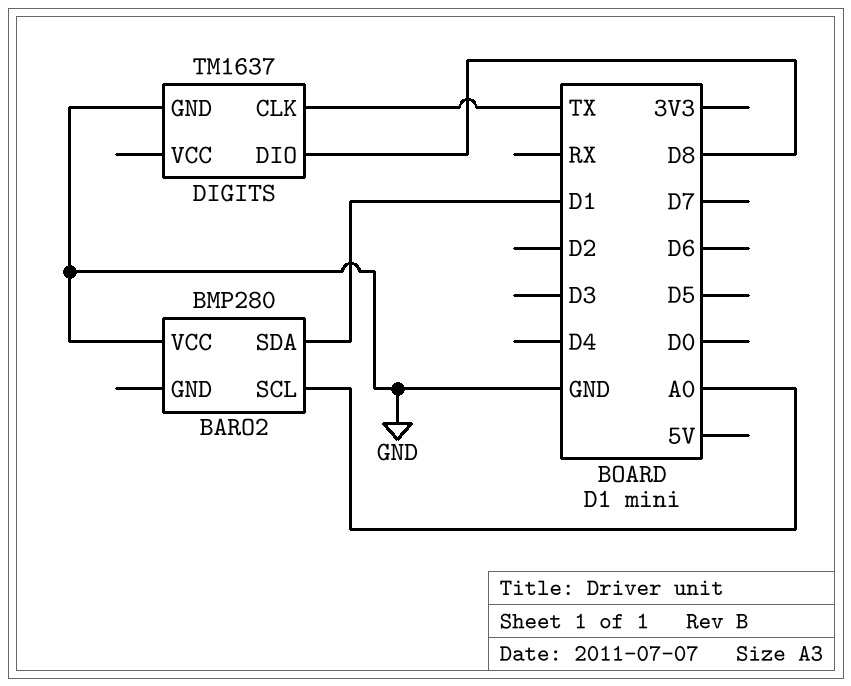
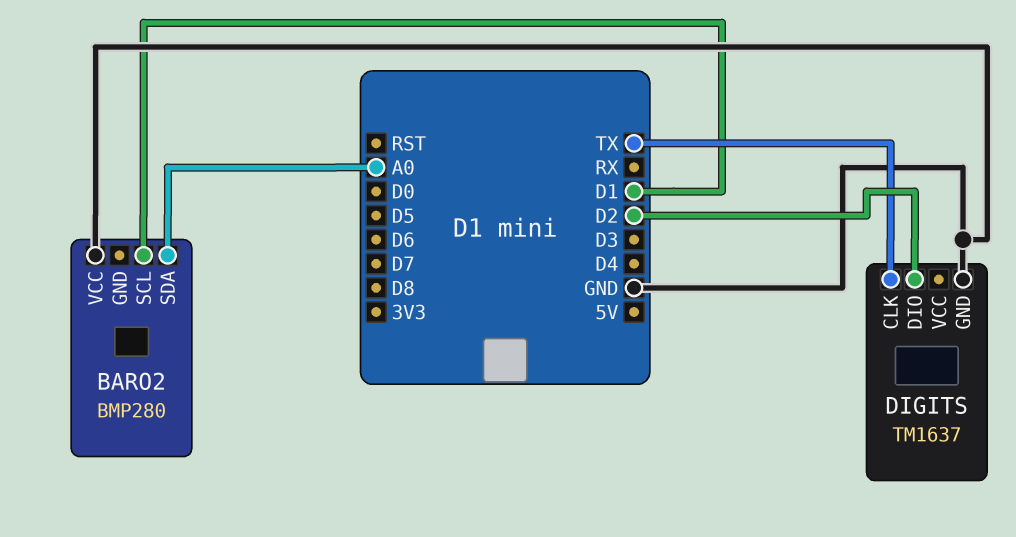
BARO2 pin SCL: A0 -> D1
BARO2 pin SDA: D1 -> A0
DIGITS pin DIO: D8 -> D2

